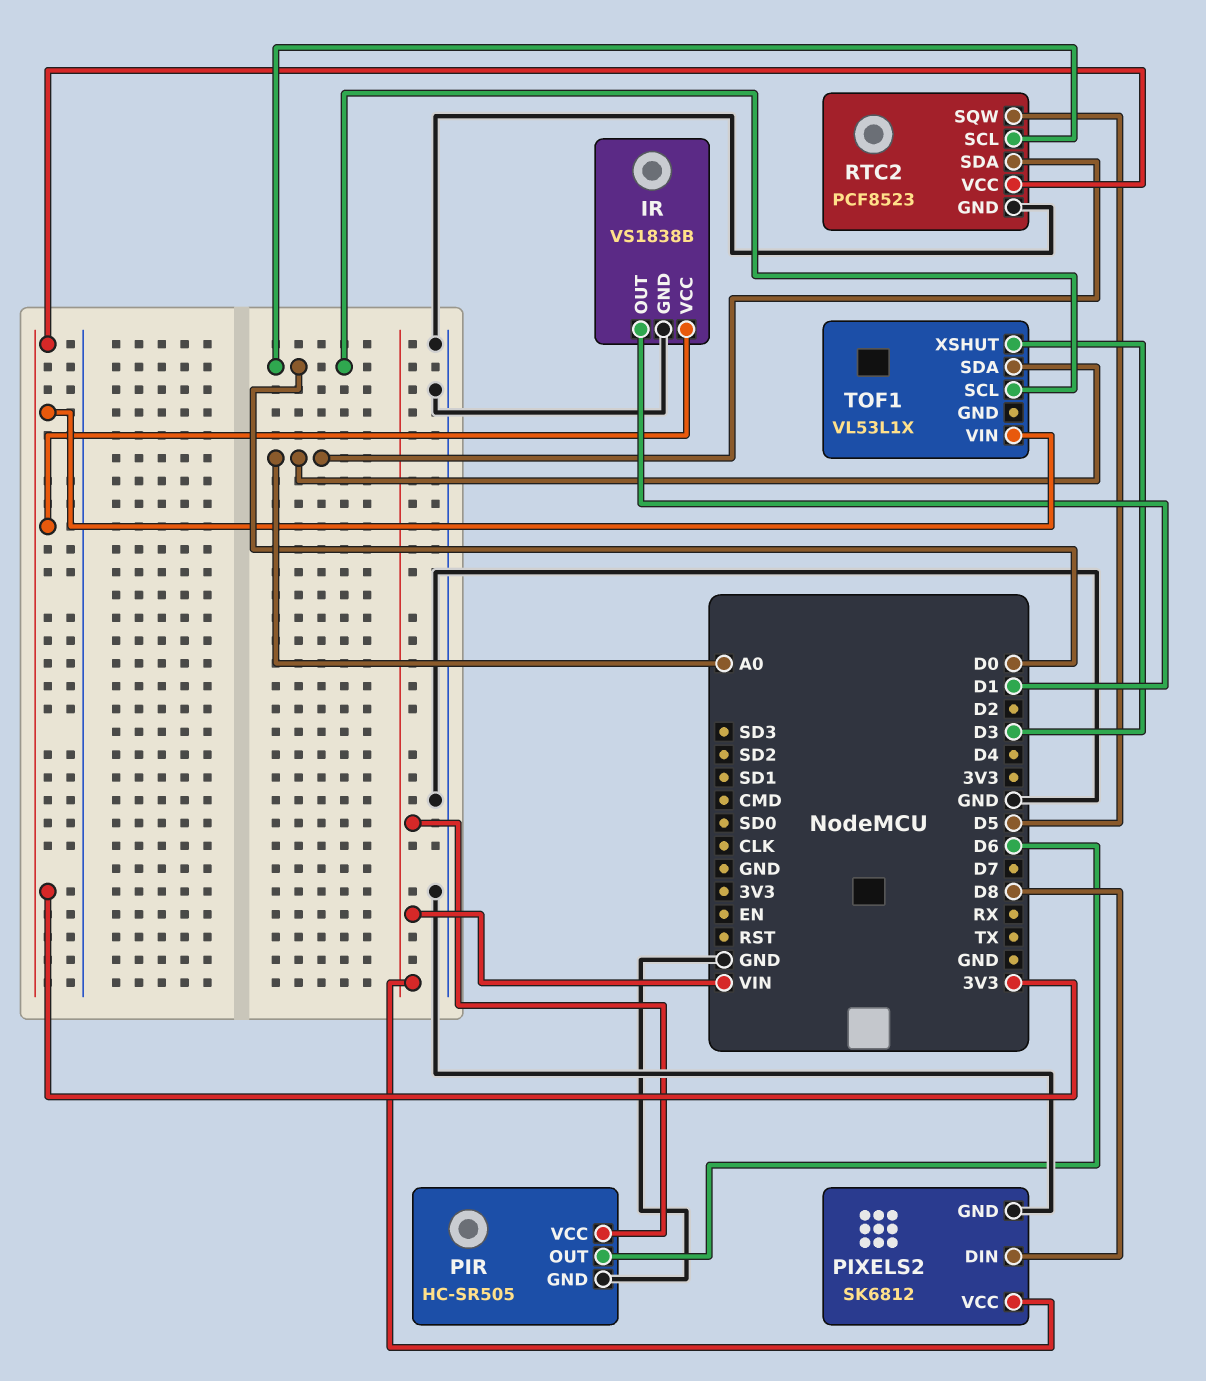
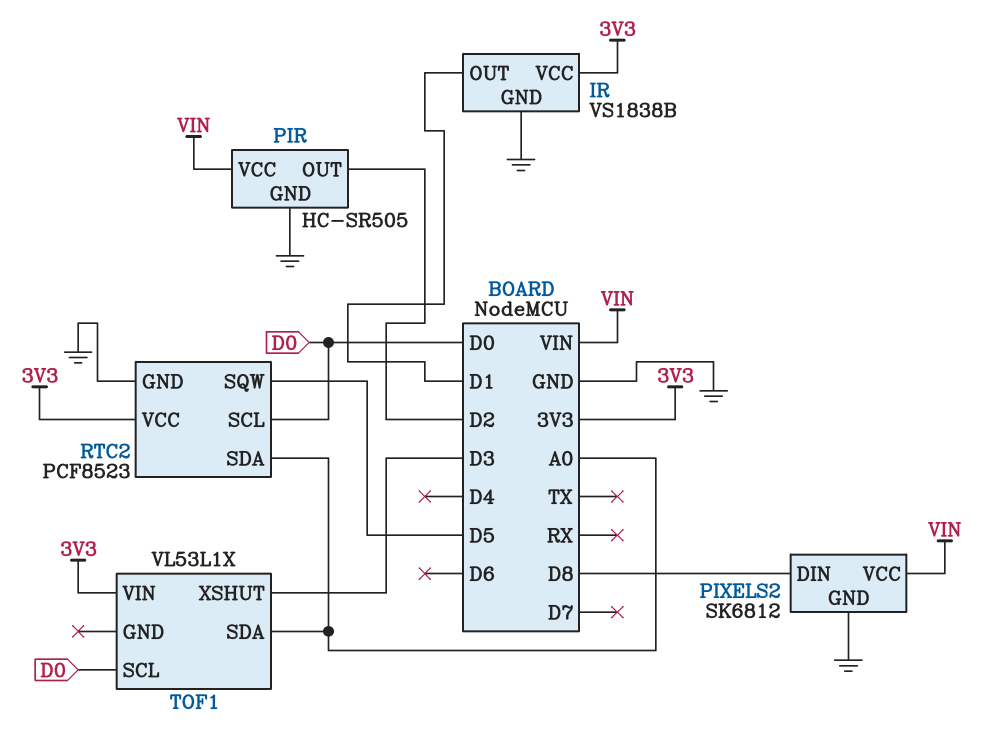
PIR pin OUT: D6 -> D2

